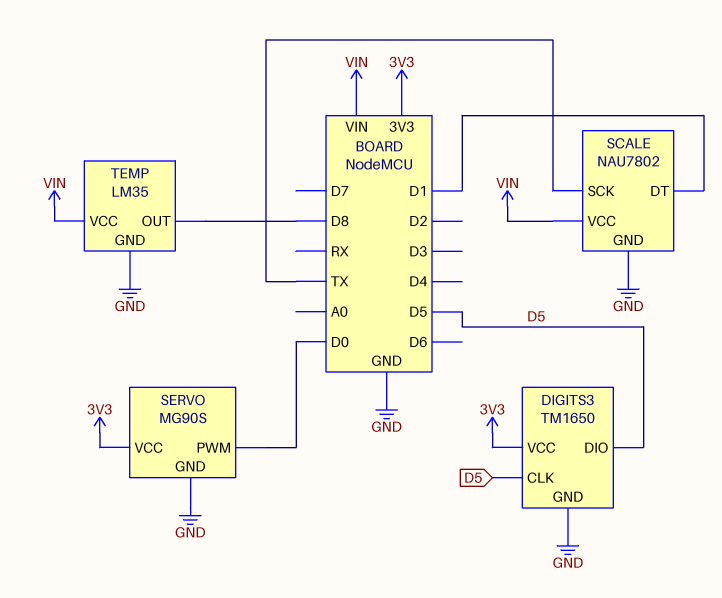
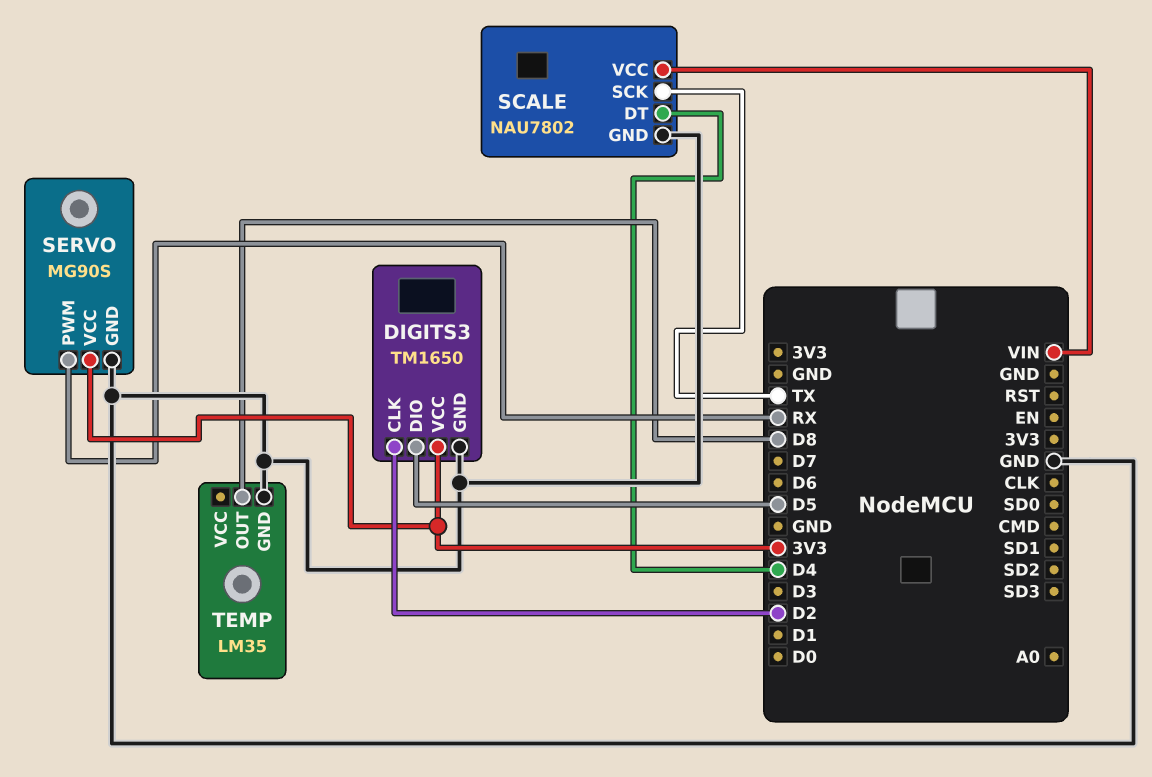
DIGITS3 pin CLK: D5 -> D2
SCALE pin DT: D1 -> D4
SERVO pin PWM: D0 -> RX
TEMP pin VCC: VIN -> none

